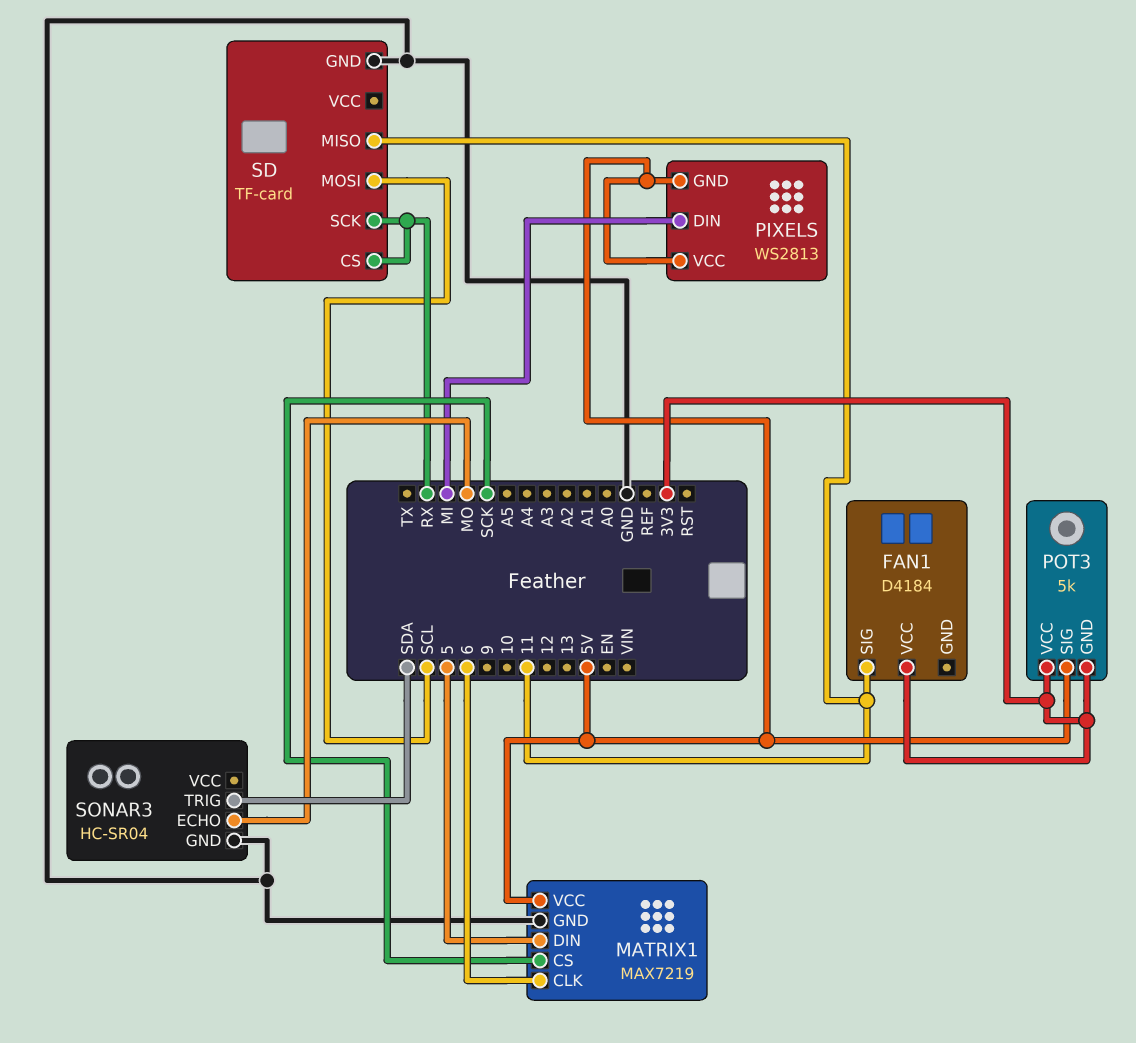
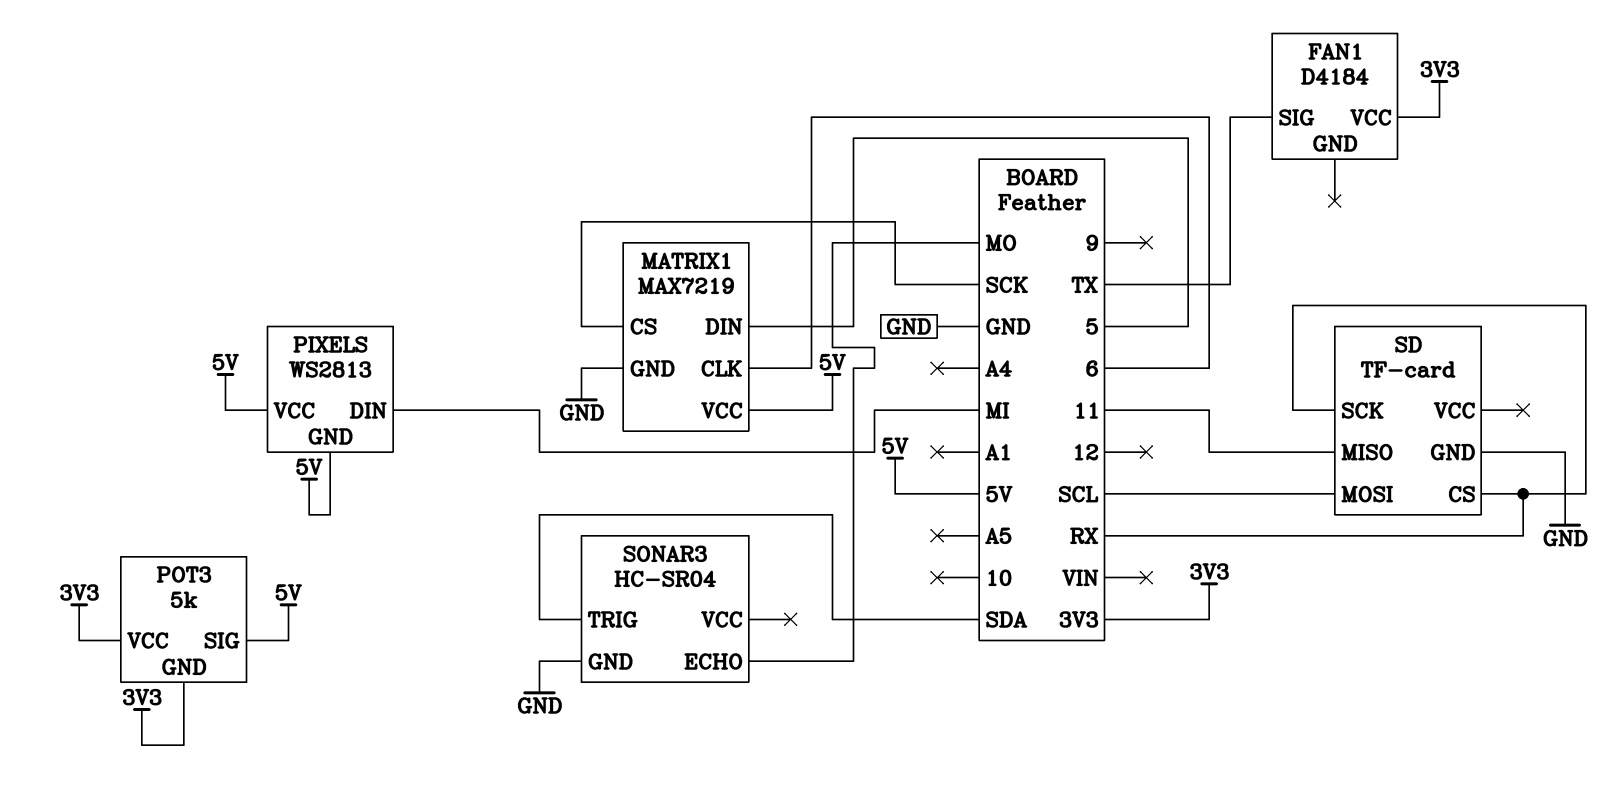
FAN1 pin SIG: 11 -> TX

